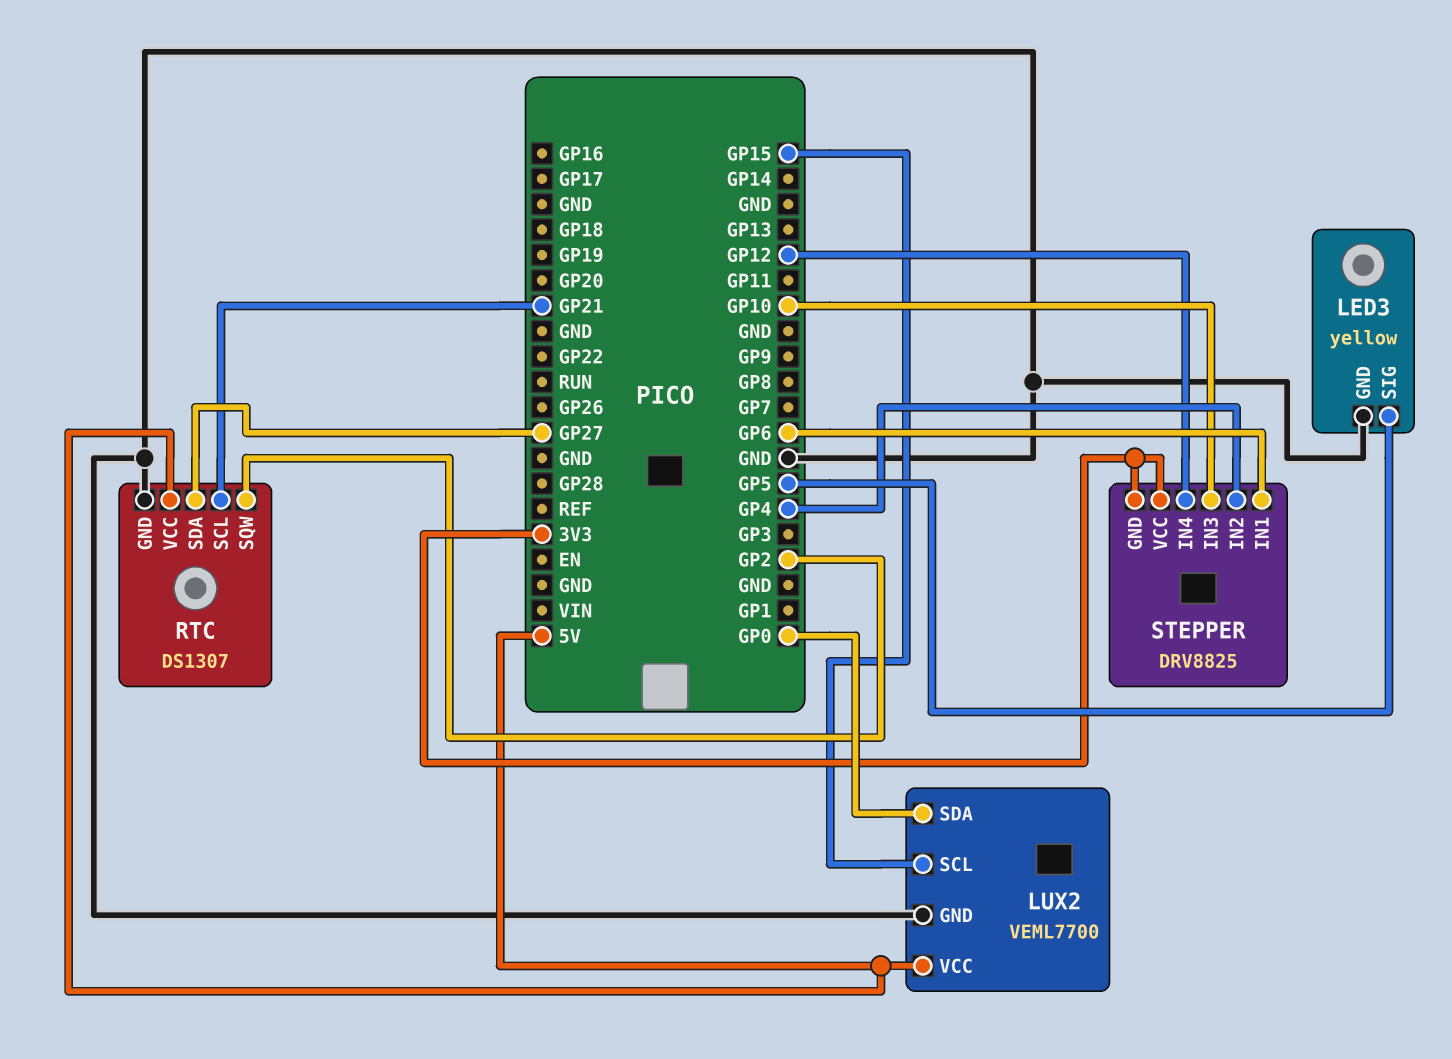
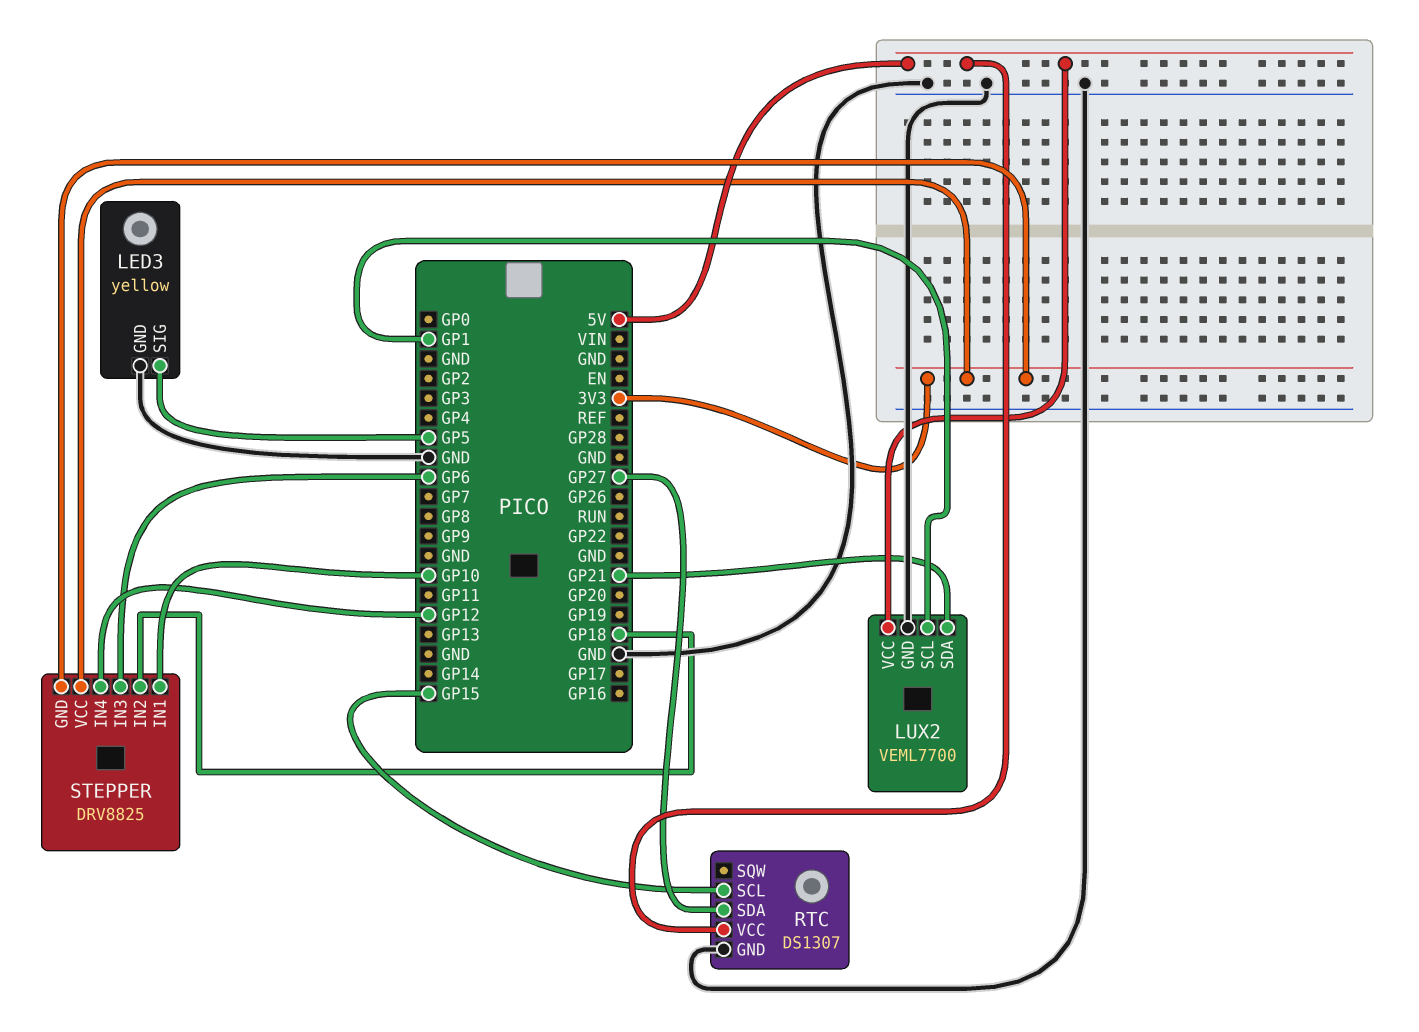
LUX2 pin SCL: GP15 -> GP1
LUX2 pin SDA: GP0 -> GP21
RTC pin SCL: GP21 -> GP15
RTC pin SQW: GP2 -> none
STEPPER pin IN1: GP6 -> GP10
STEPPER pin IN2: GP4 -> GP18
STEPPER pin IN3: GP10 -> GP6

